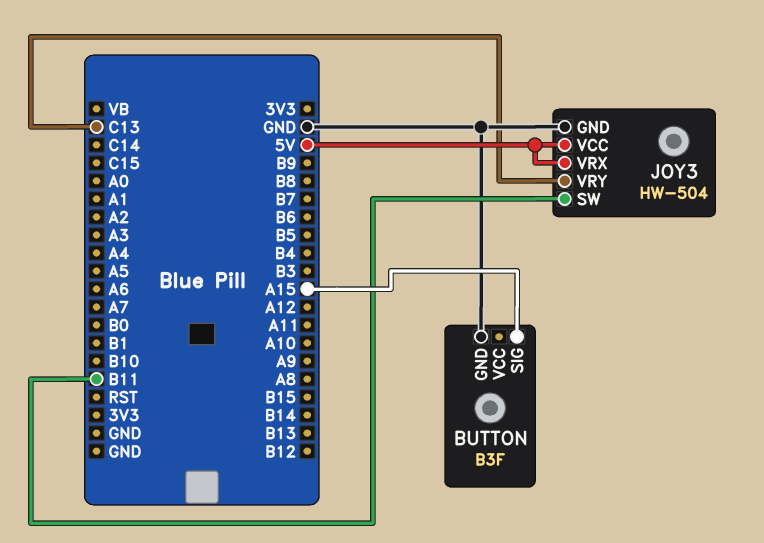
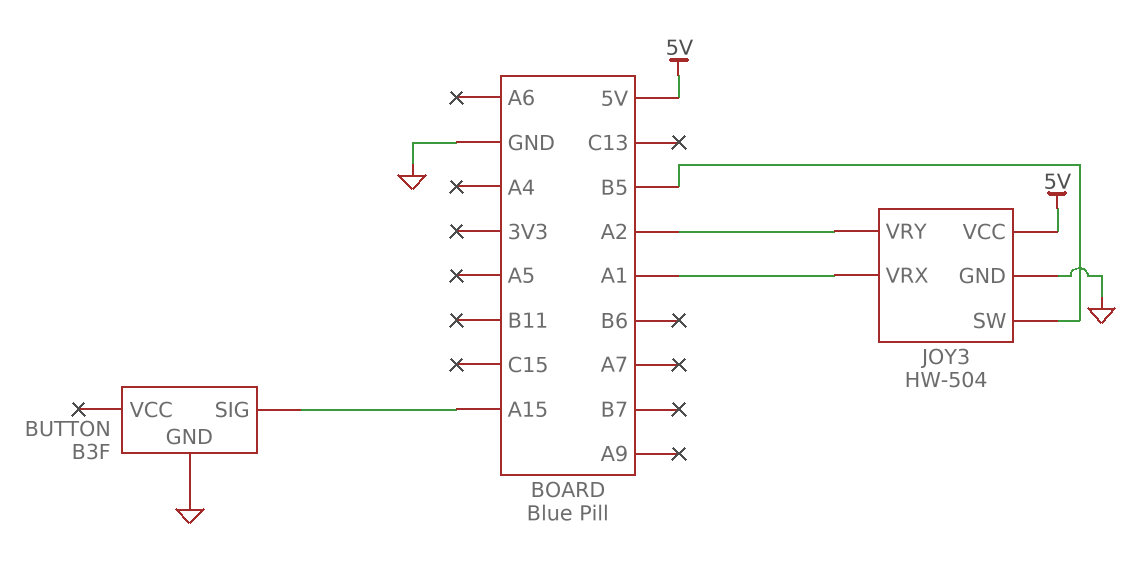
JOY3 pin SW: B11 -> B5
JOY3 pin VRX: 5V -> A1
JOY3 pin VRY: C13 -> A2

